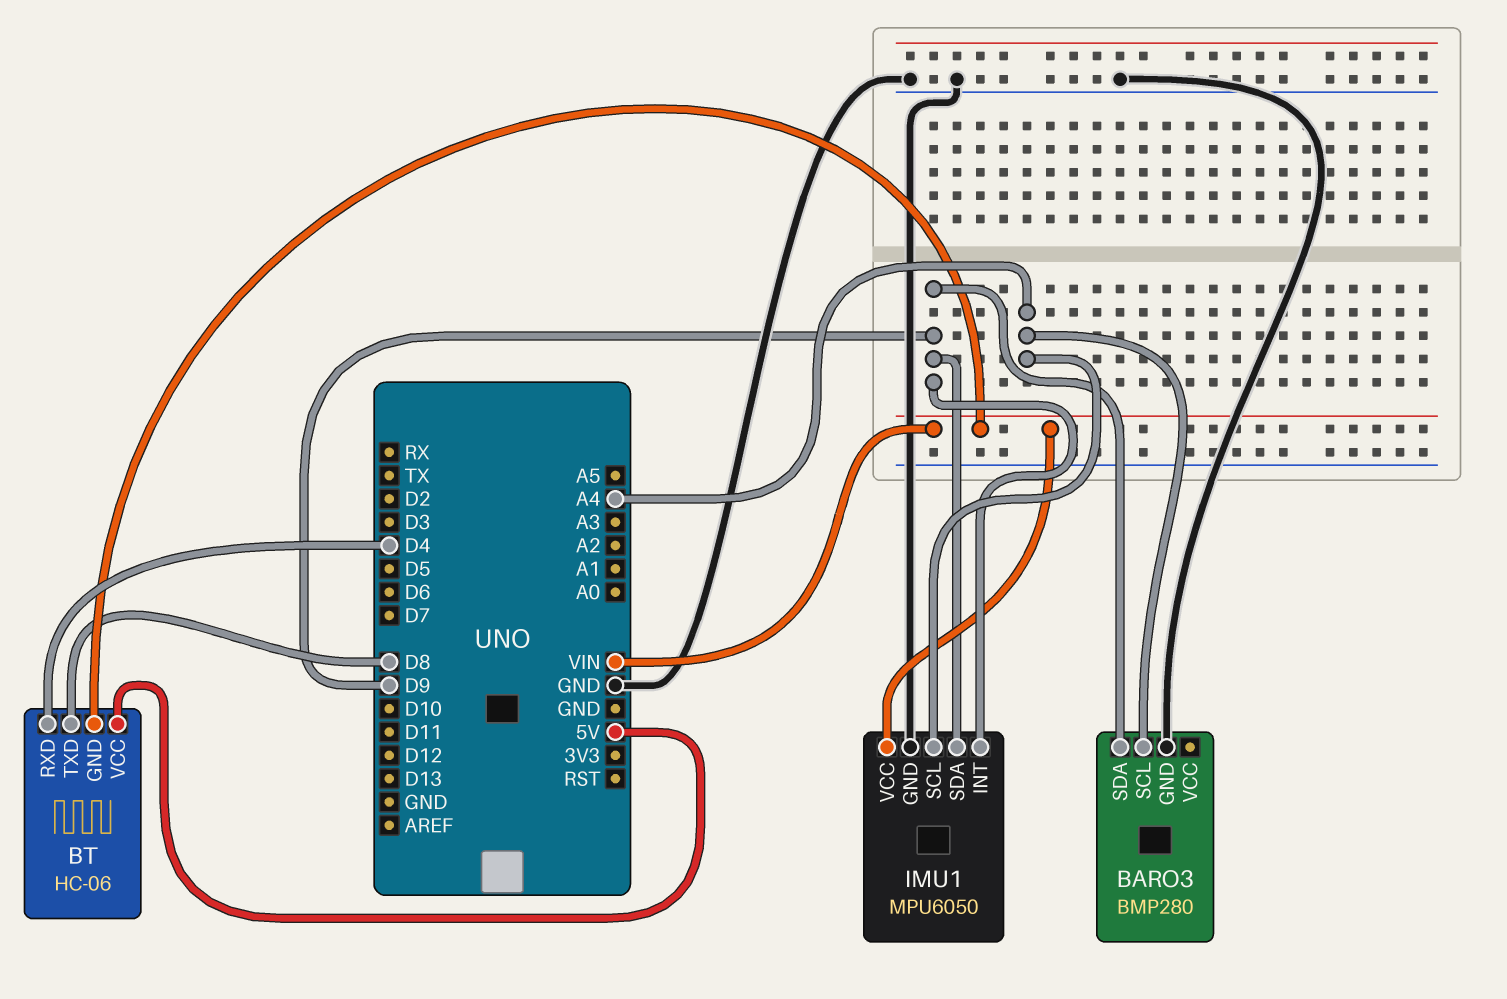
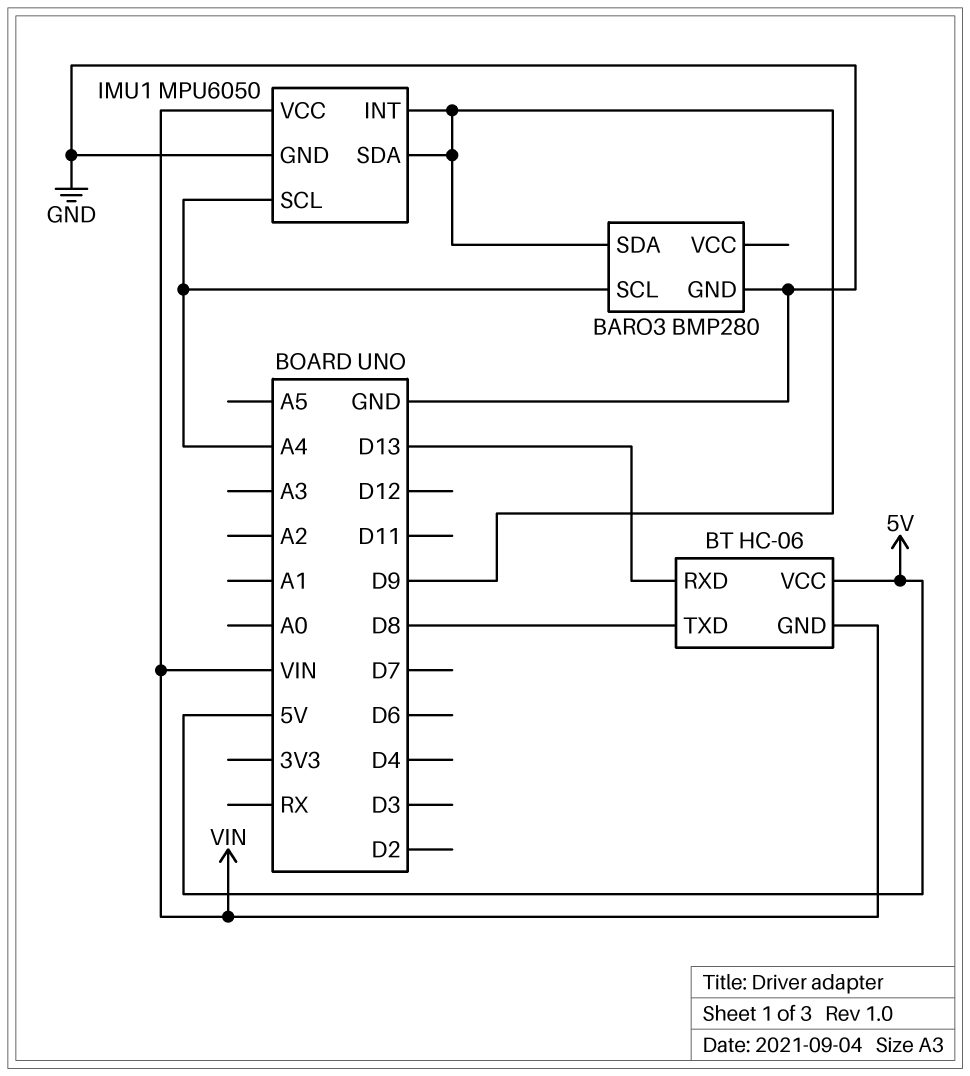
BT pin RXD: D4 -> D13

